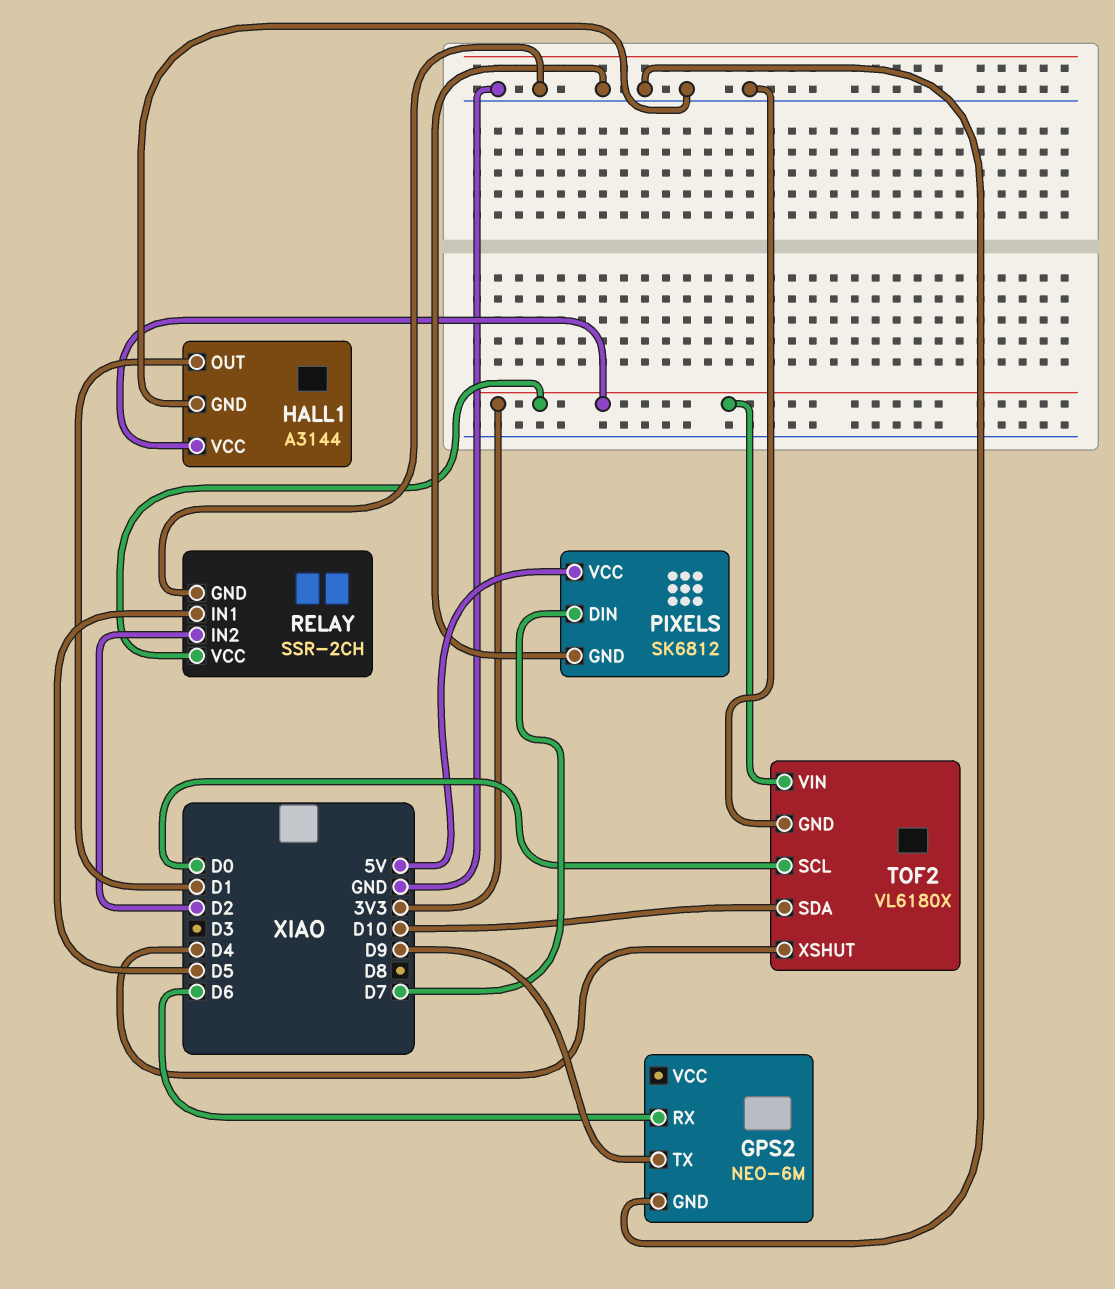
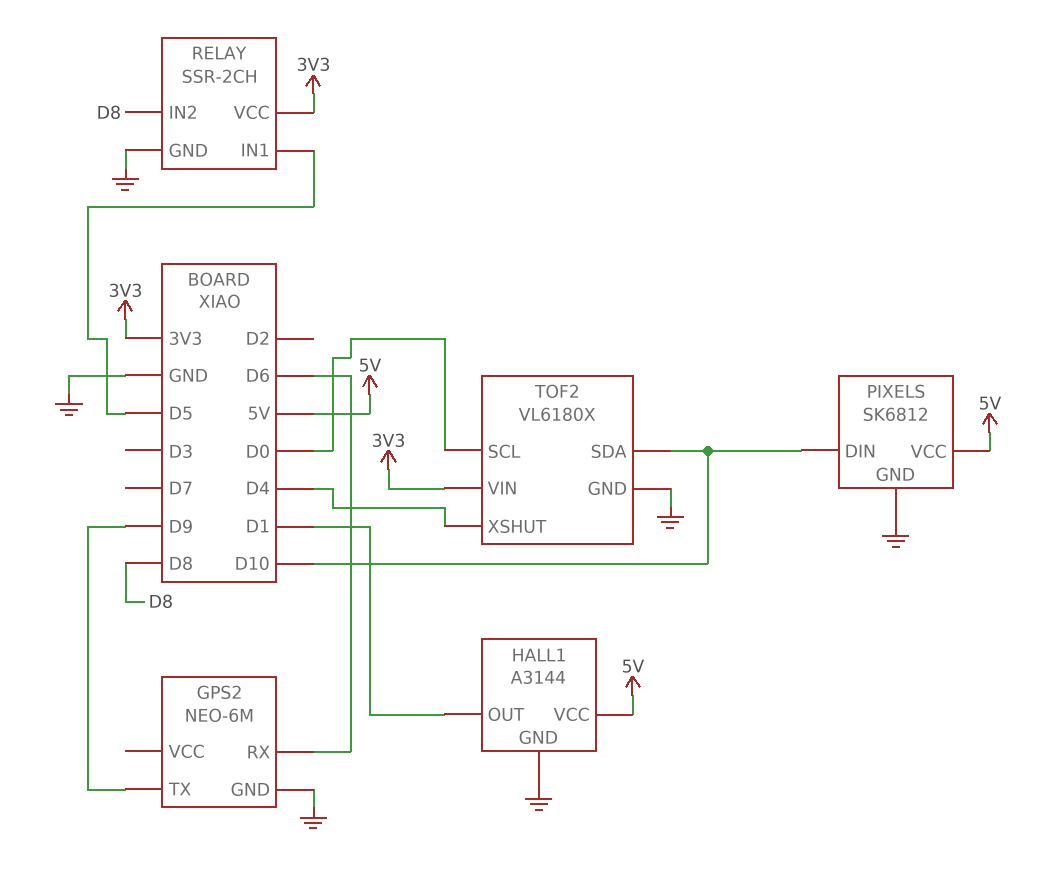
HALL1 pin VCC: 3V3 -> 5V
PIXELS pin DIN: D7 -> D10
RELAY pin IN2: D2 -> D8

